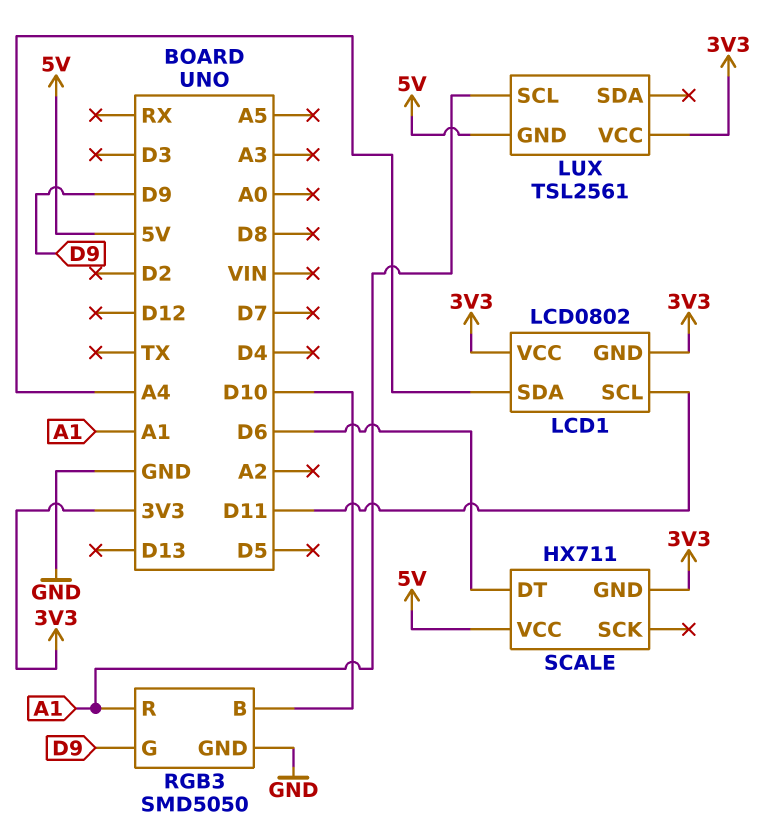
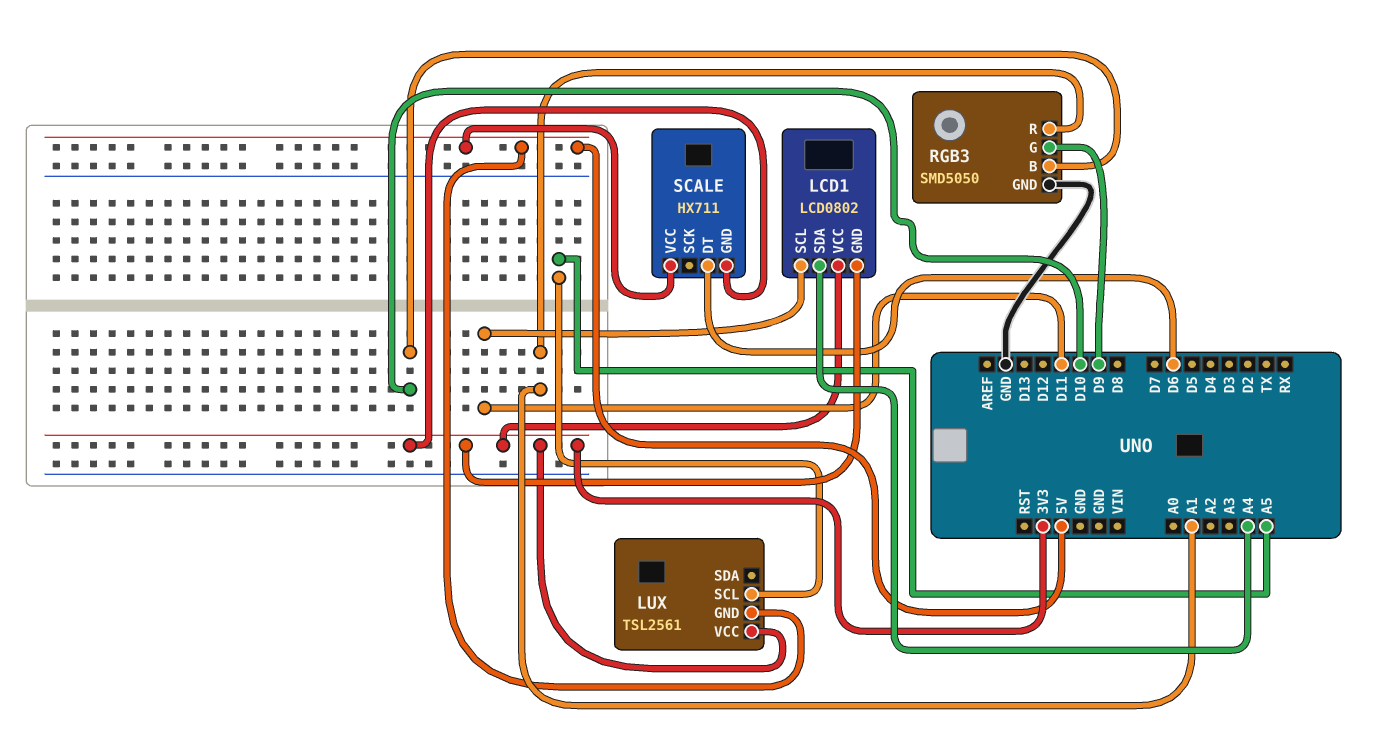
LUX pin SCL: A1 -> A5

